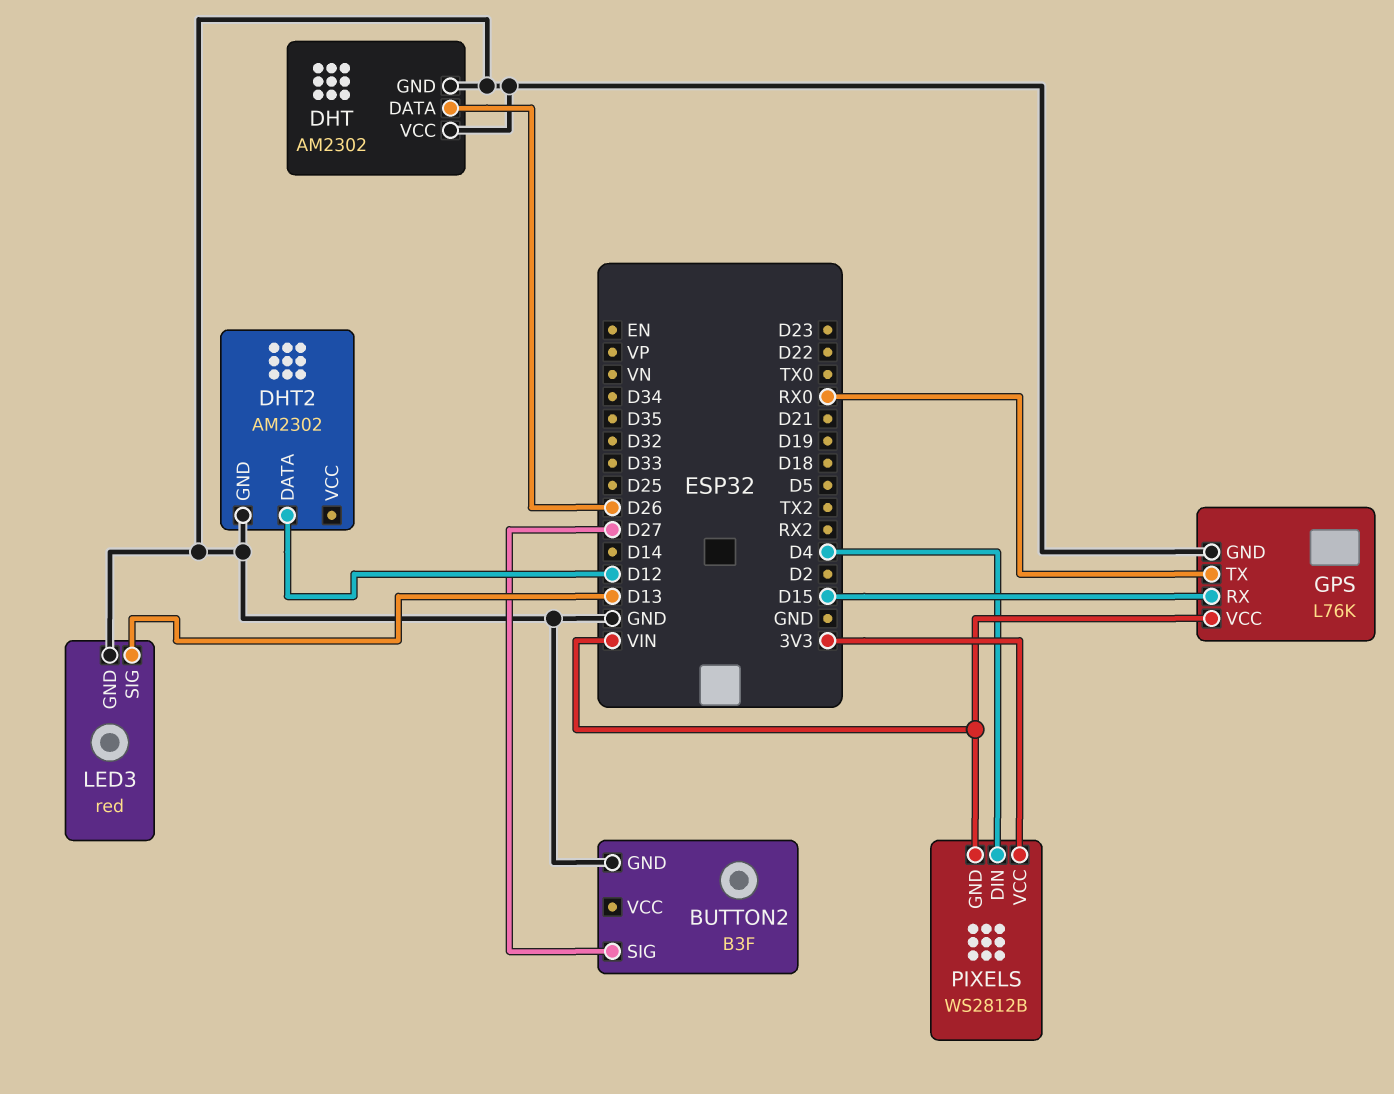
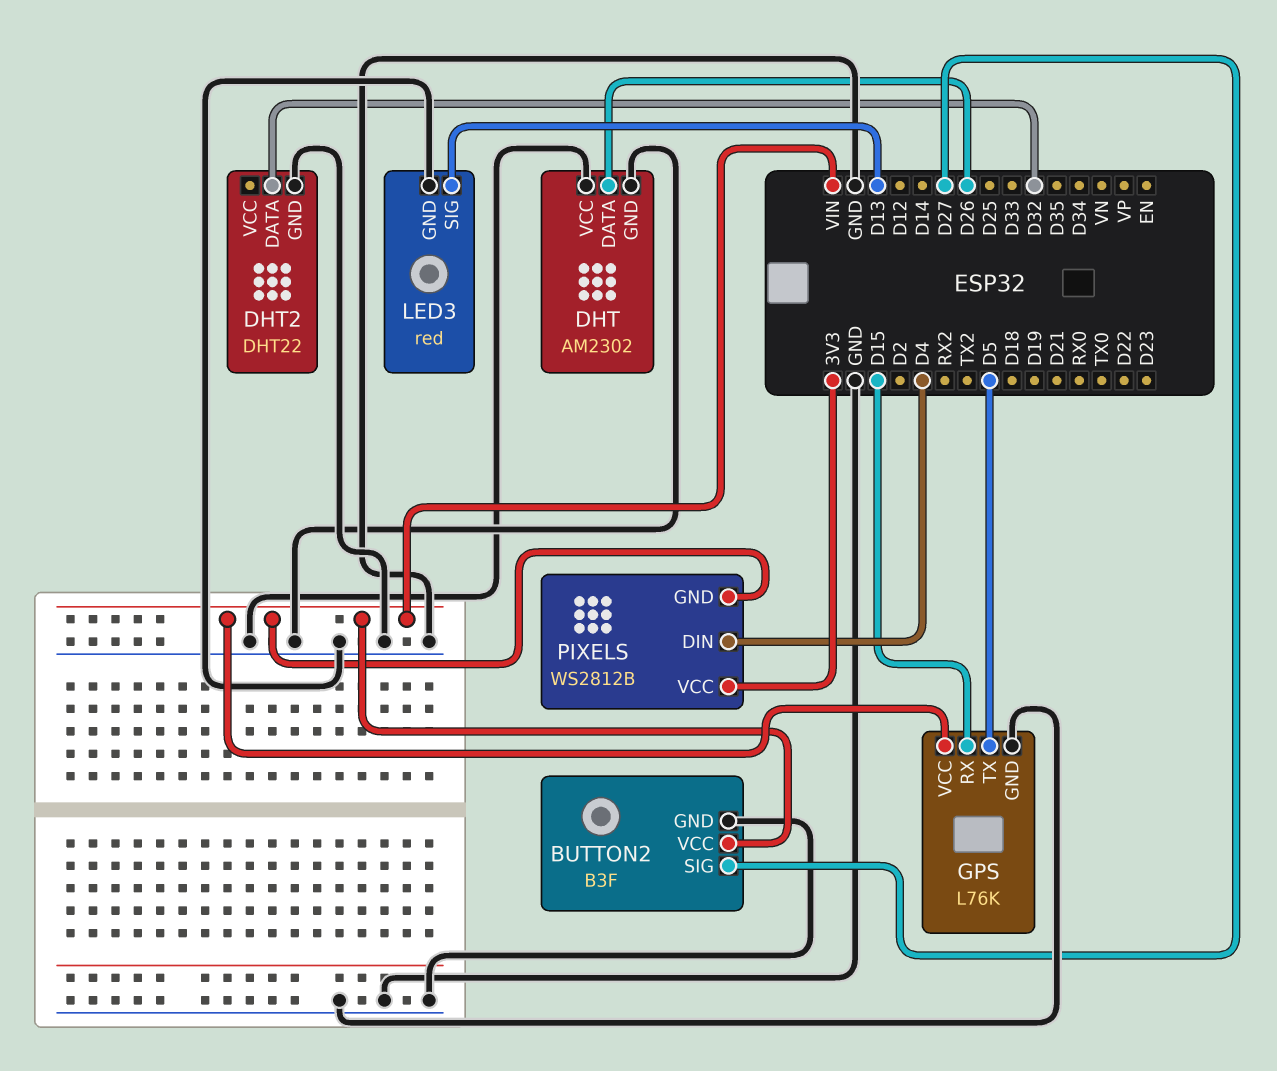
BUTTON2 pin VCC: none -> VIN
DHT2: AM2302 -> DHT22
DHT2 pin DATA: D12 -> D32
GPS pin TX: RX0 -> D5

